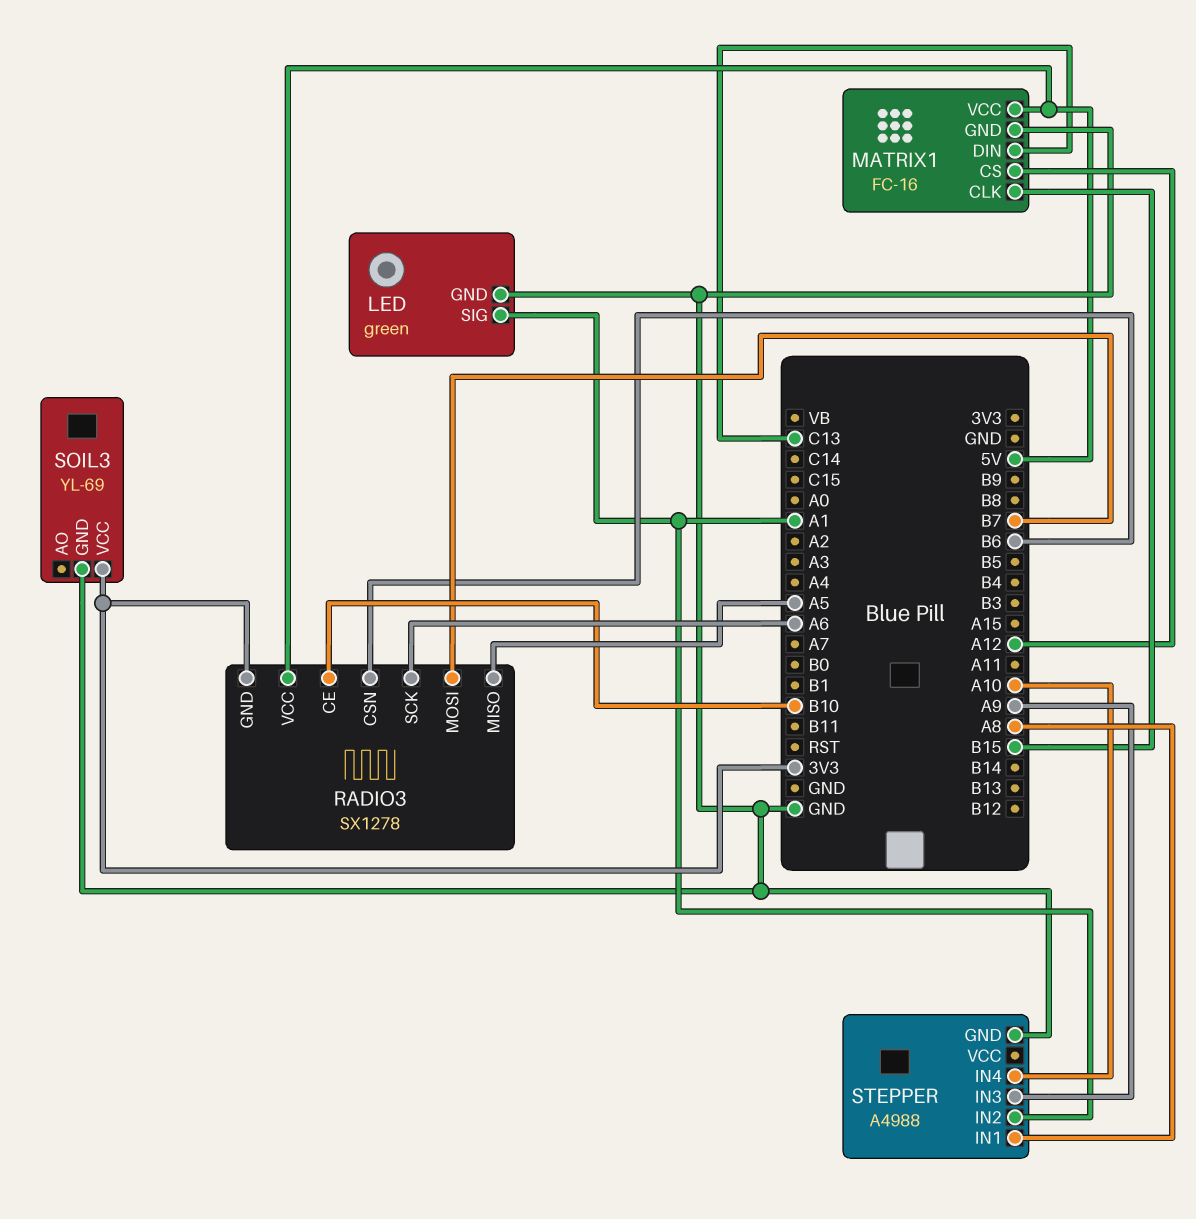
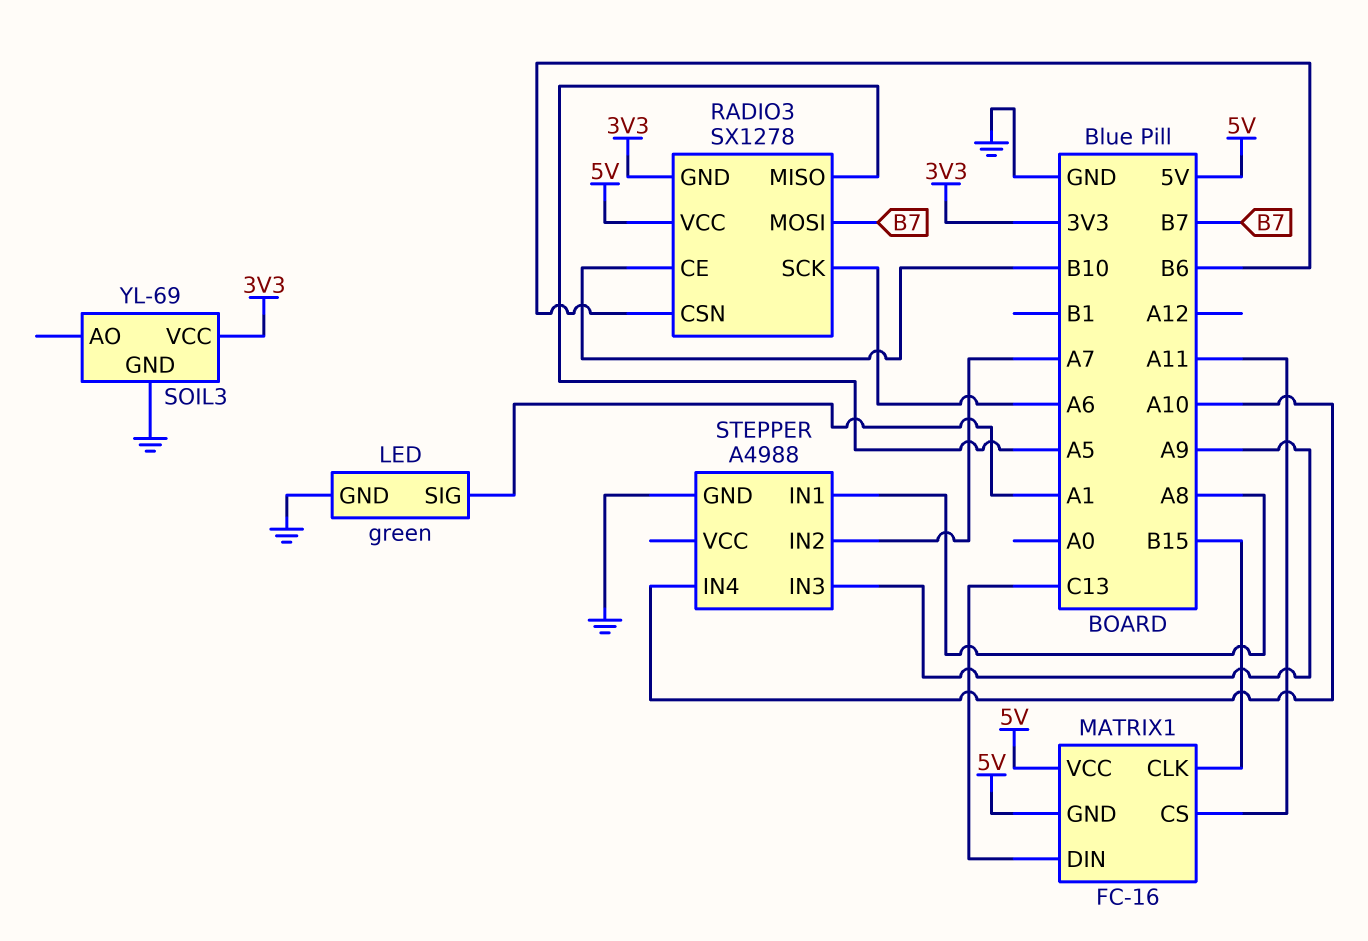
MATRIX1 pin CS: A12 -> A11
MATRIX1 pin GND: GND -> 5V
STEPPER pin IN2: A1 -> A7

